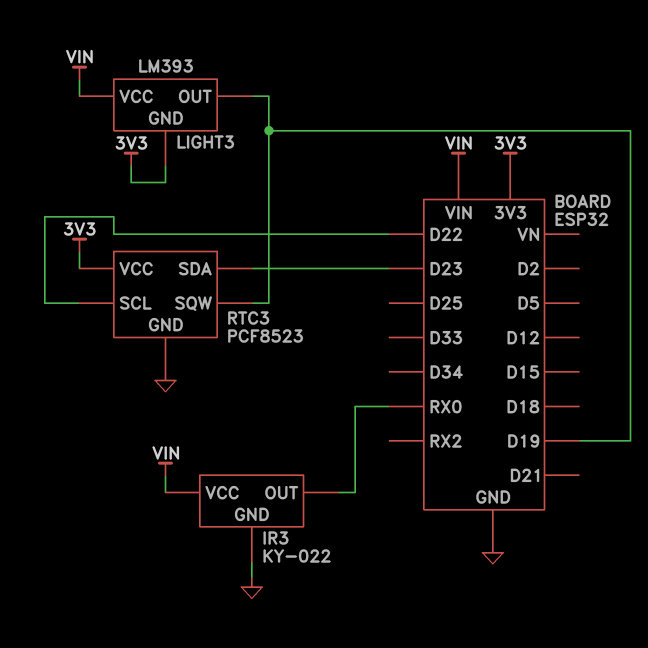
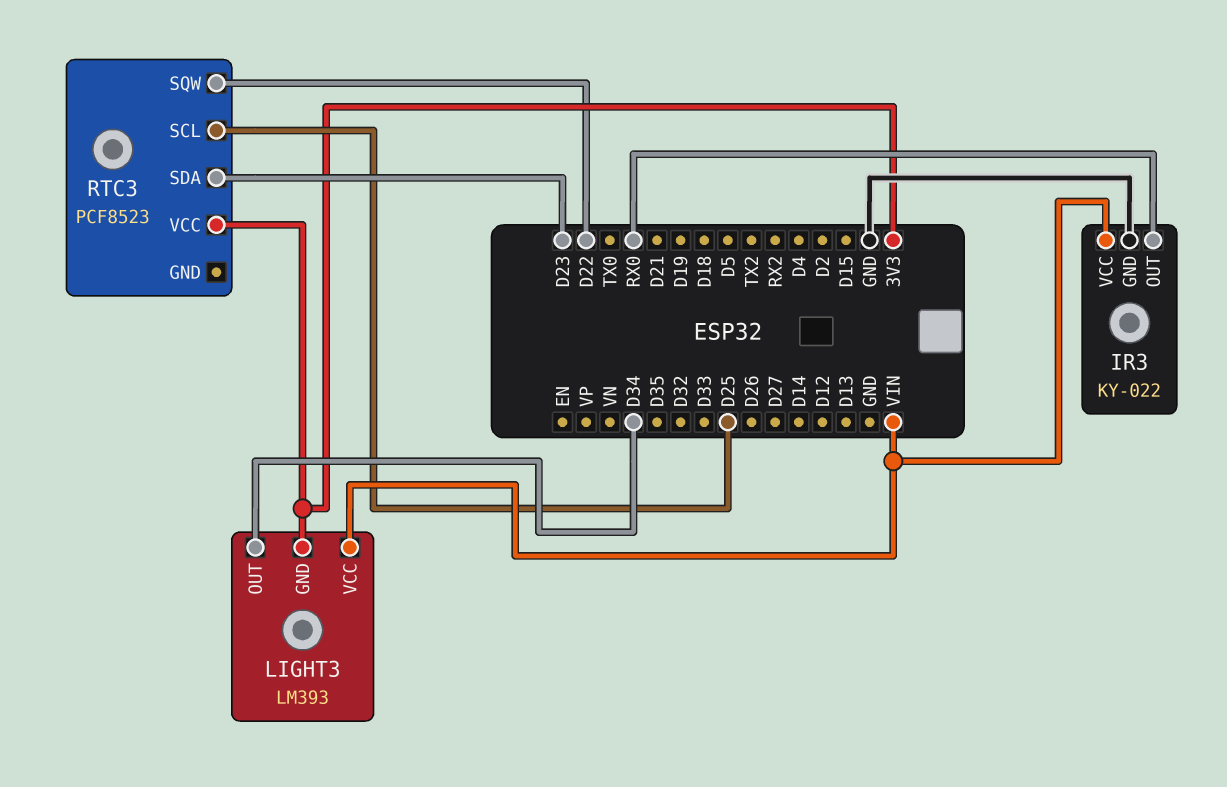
LIGHT3 pin OUT: D19 -> D34
RTC3 pin GND: GND -> none
RTC3 pin SCL: D22 -> D25
RTC3 pin SQW: D19 -> D22

